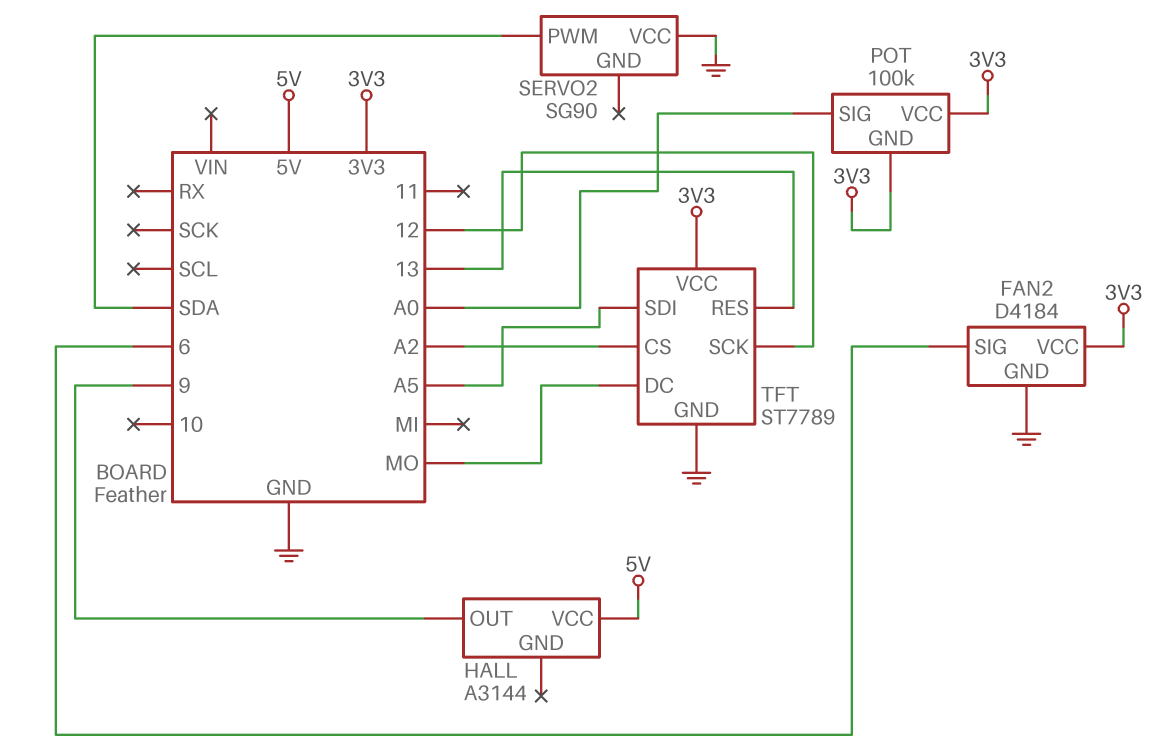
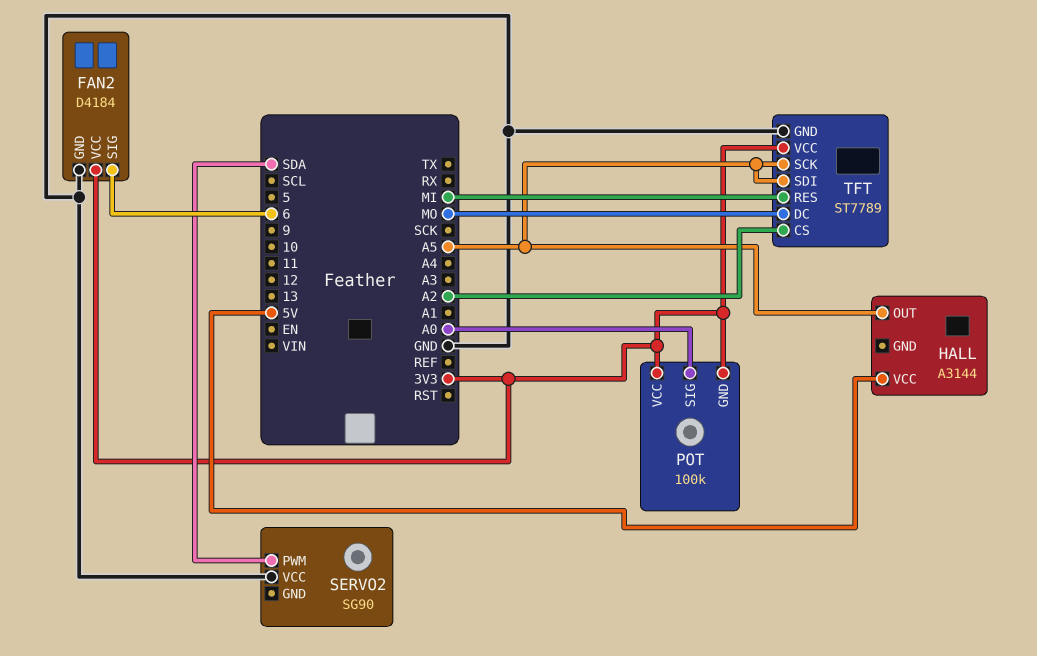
HALL pin OUT: 9 -> A5
TFT pin RES: 13 -> MI
TFT pin SCK: 12 -> A5

